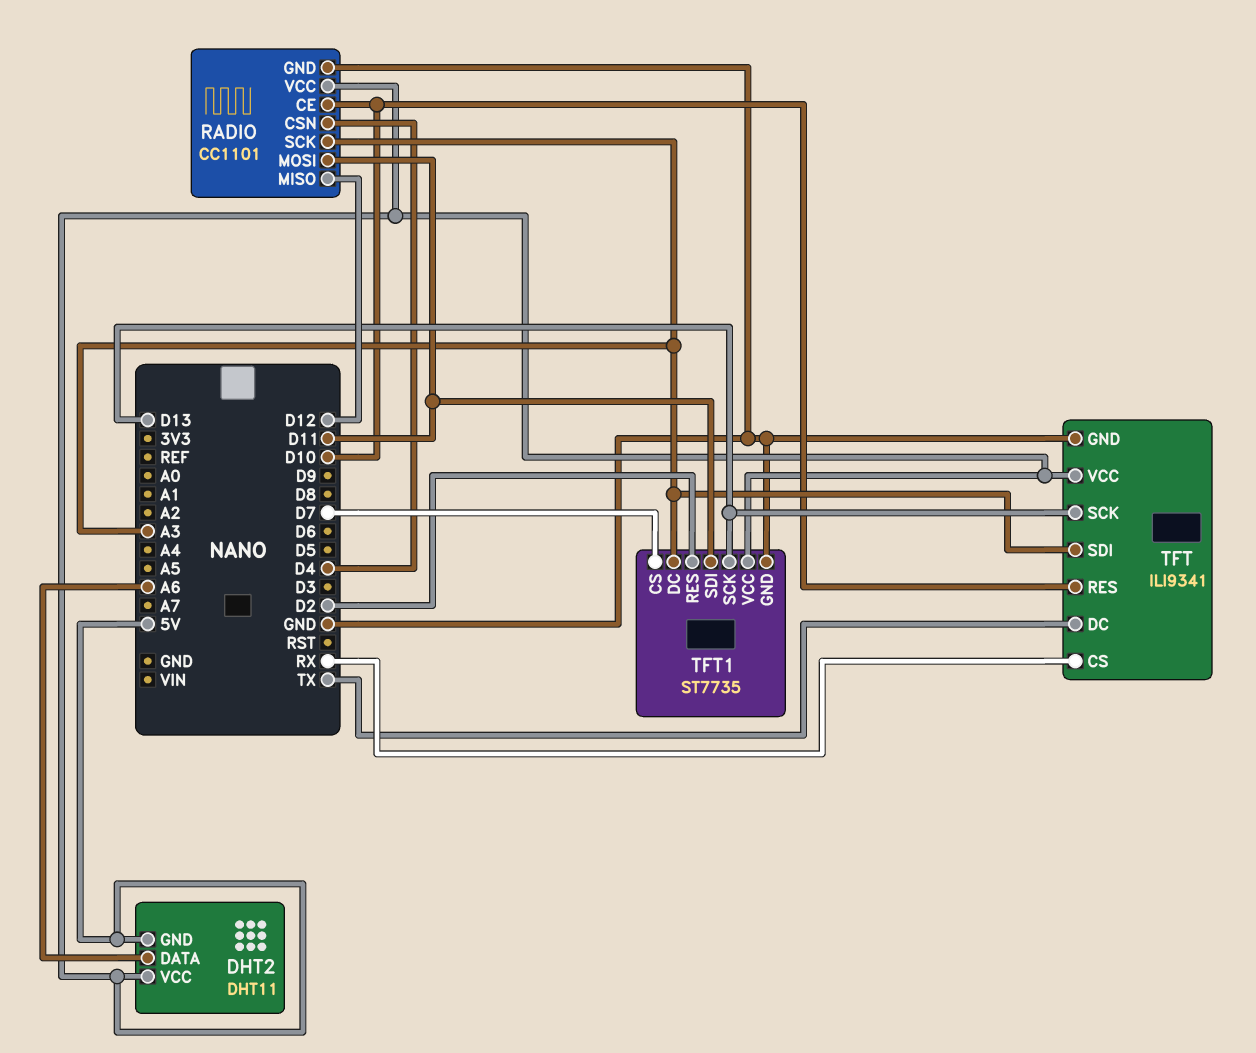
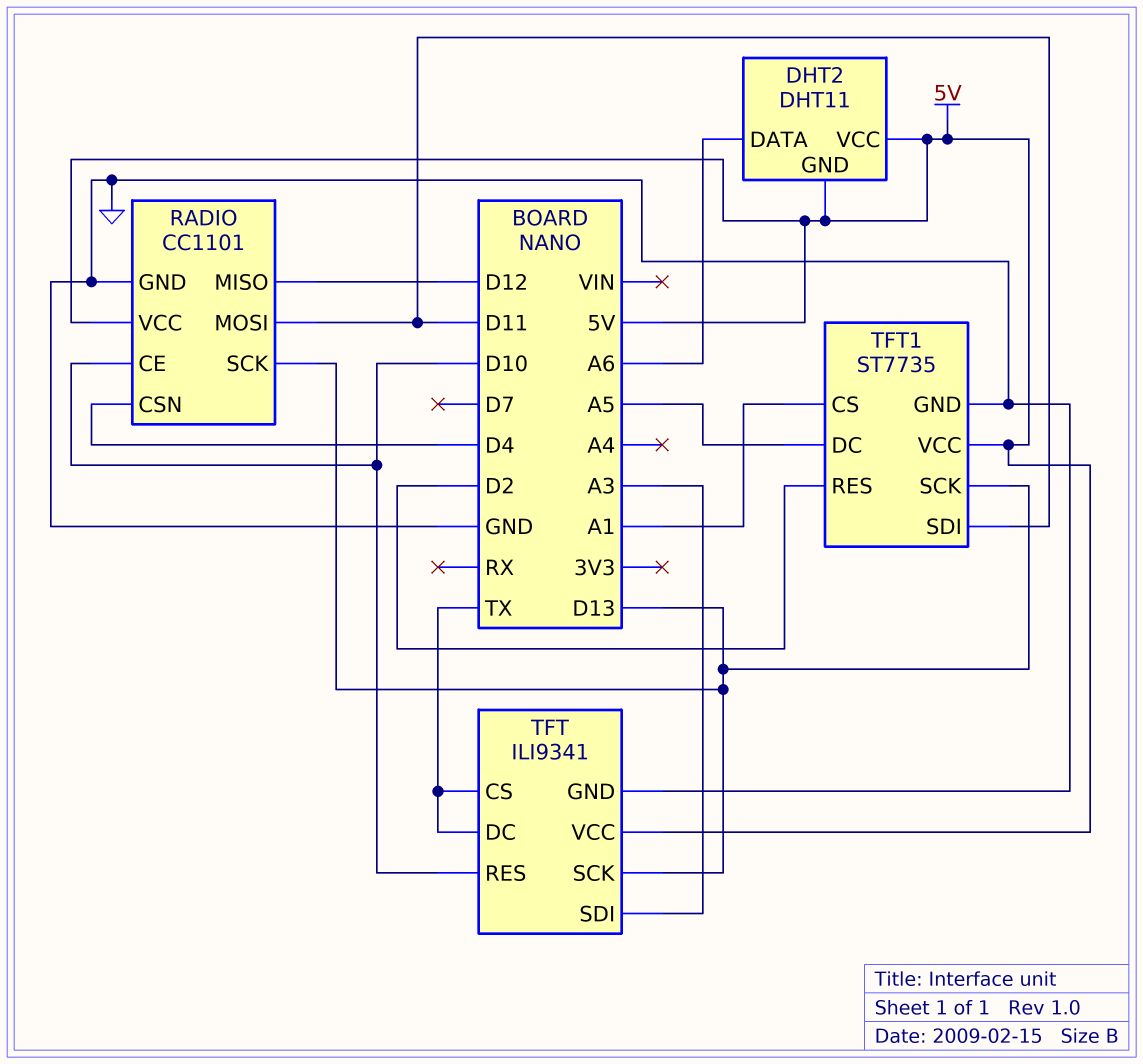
RADIO pin SCK: A3 -> D13
TFT pin CS: RX -> TX
TFT1 pin CS: D7 -> A1
TFT1 pin DC: A3 -> A5

